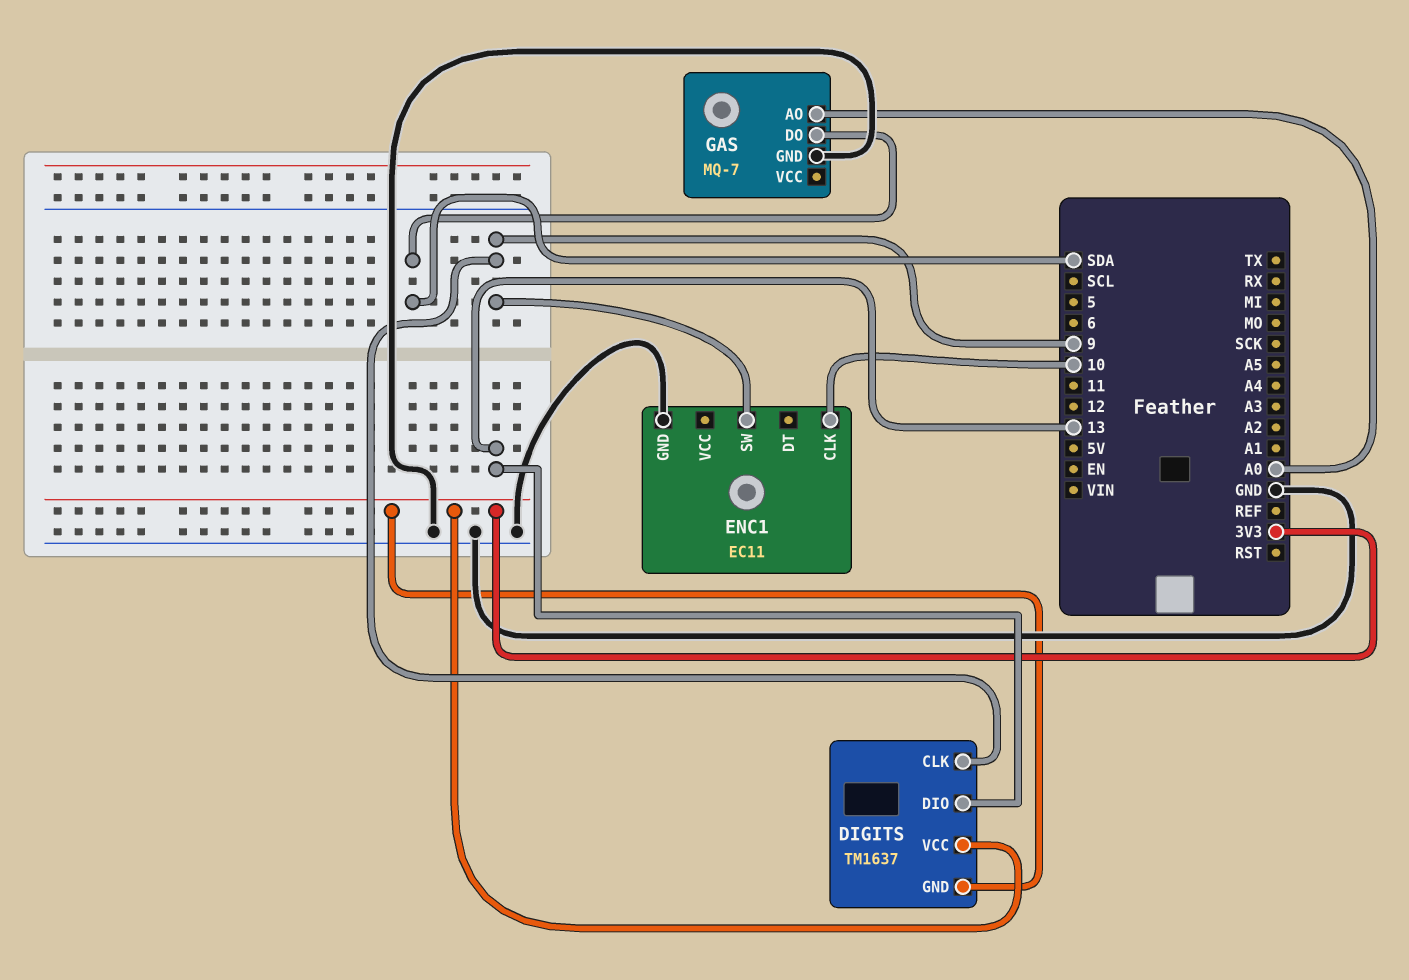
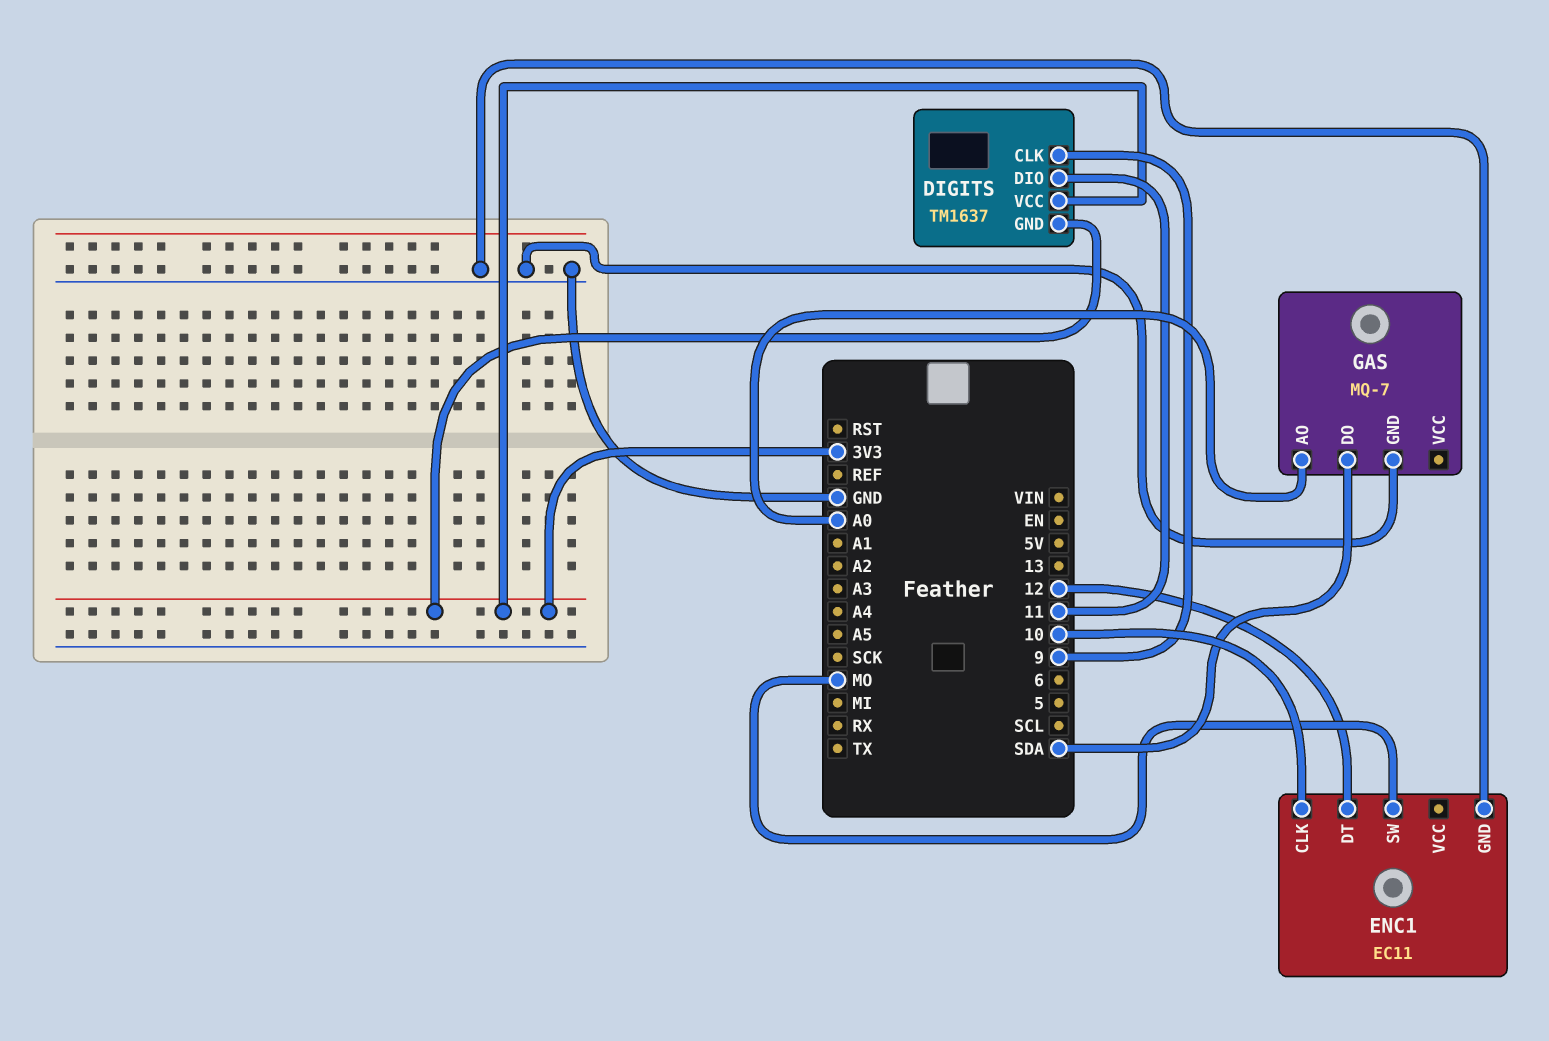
DIGITS pin DIO: 13 -> 11
ENC1 pin DT: none -> 12
ENC1 pin SW: 9 -> MO

